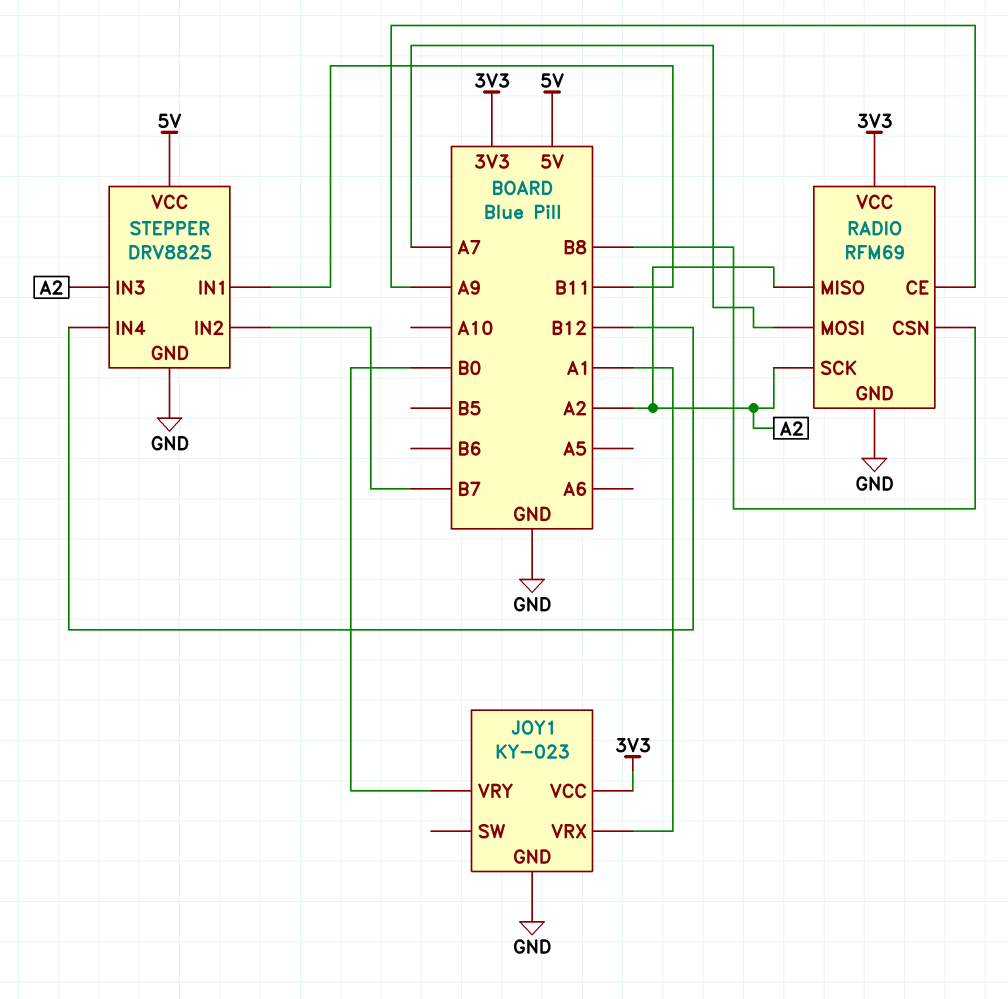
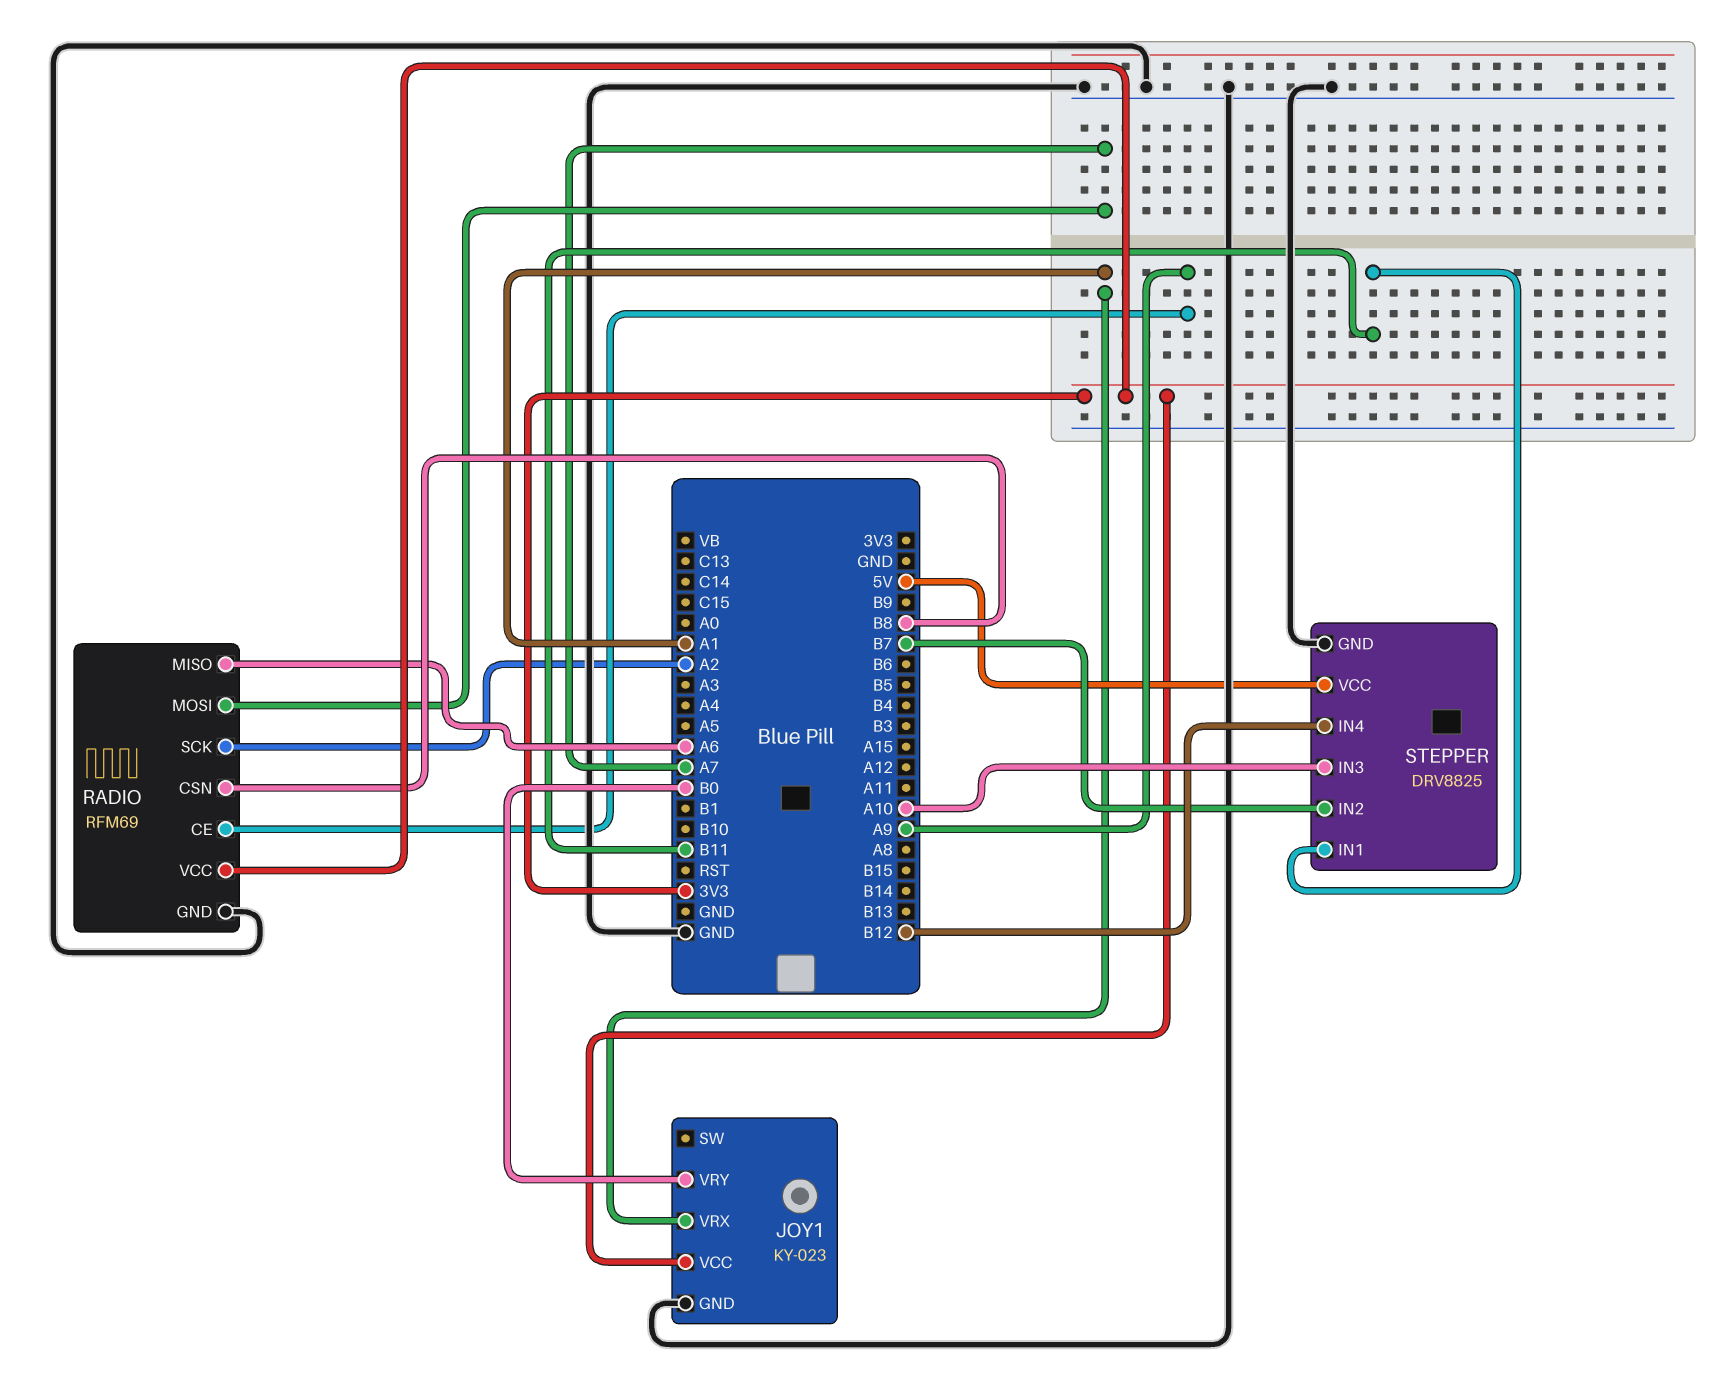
RADIO pin MISO: A2 -> A6
STEPPER pin IN3: A2 -> A10

